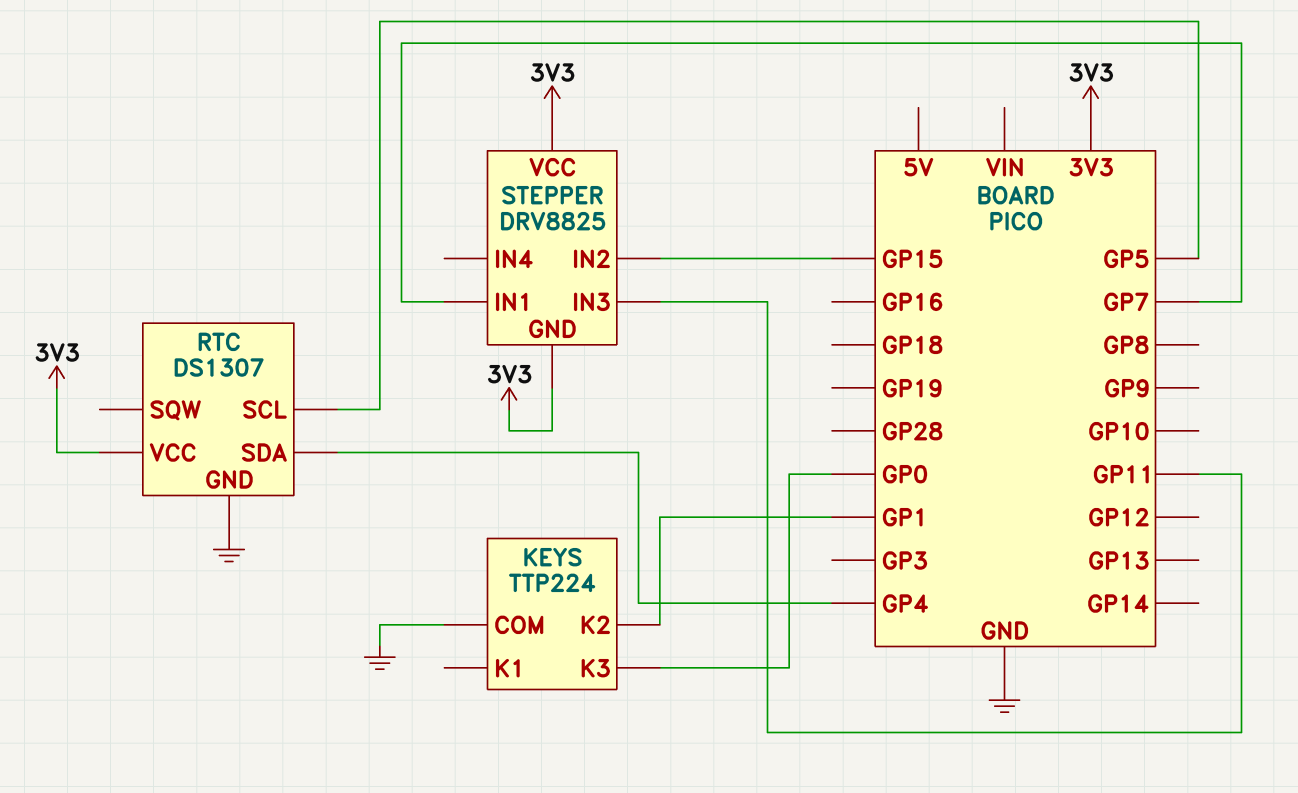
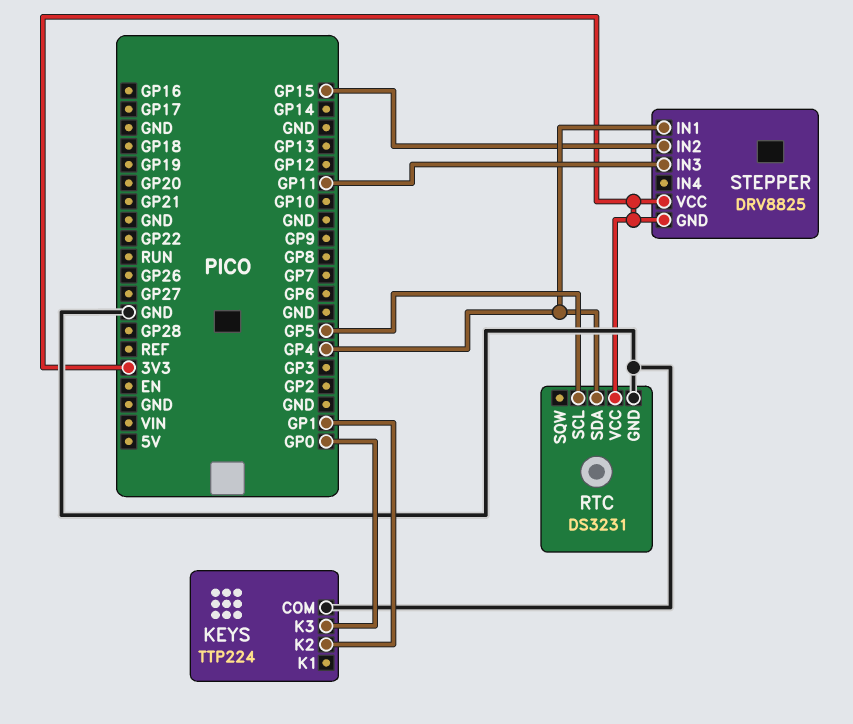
RTC: DS1307 -> DS3231
STEPPER pin IN1: GP7 -> GP4

